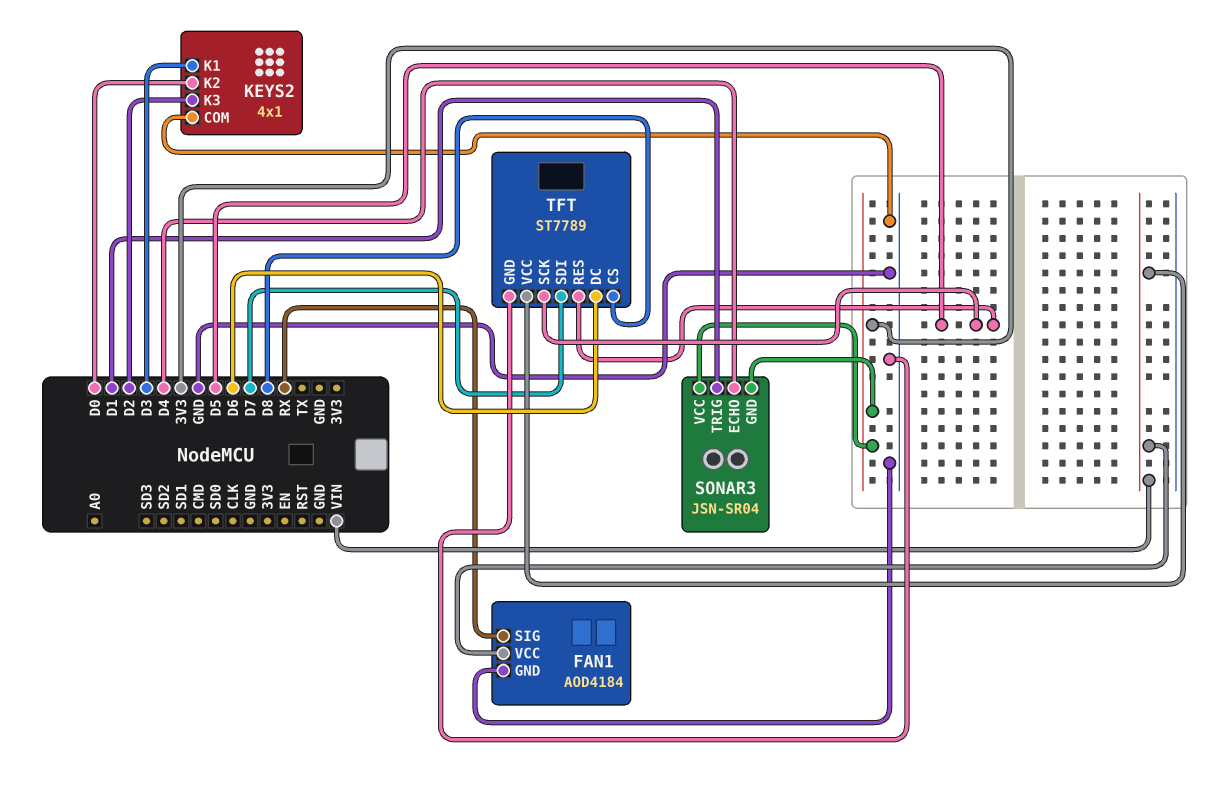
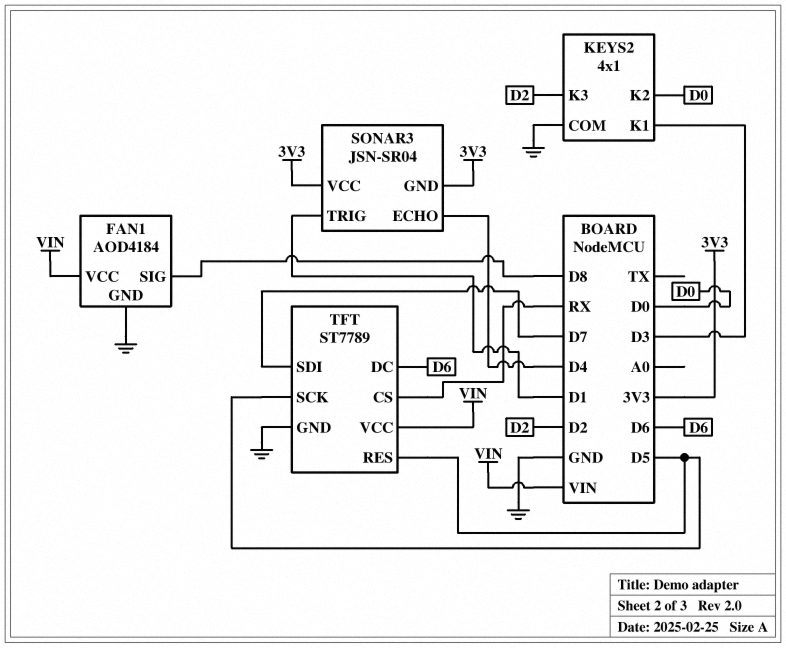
FAN1 pin SIG: RX -> D8
TFT pin CS: D8 -> RX

